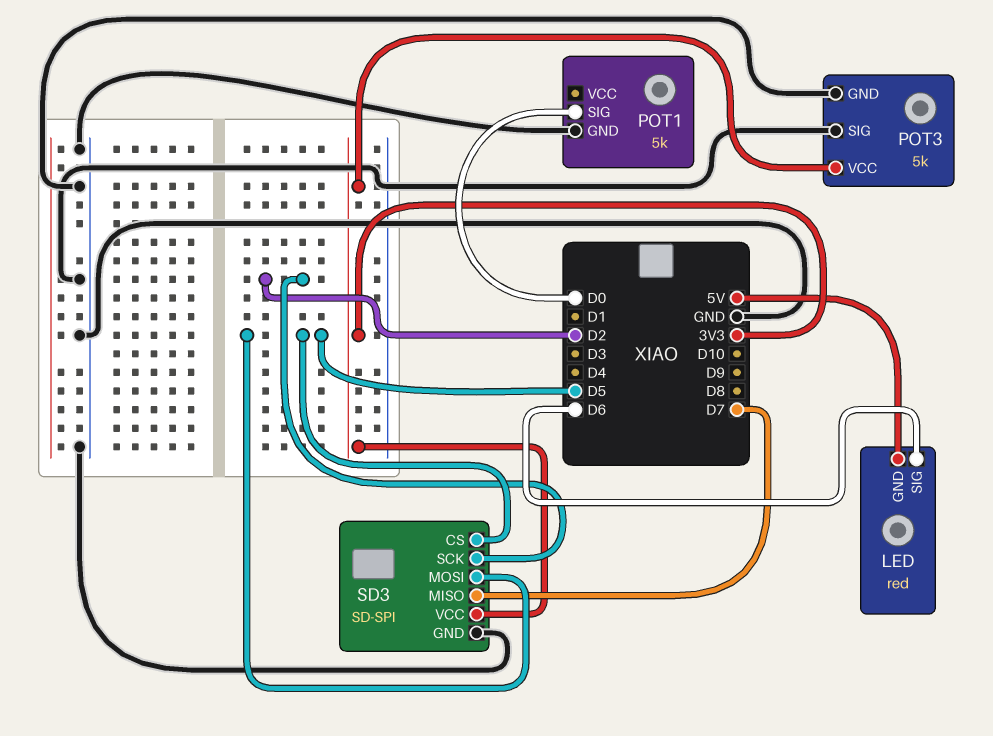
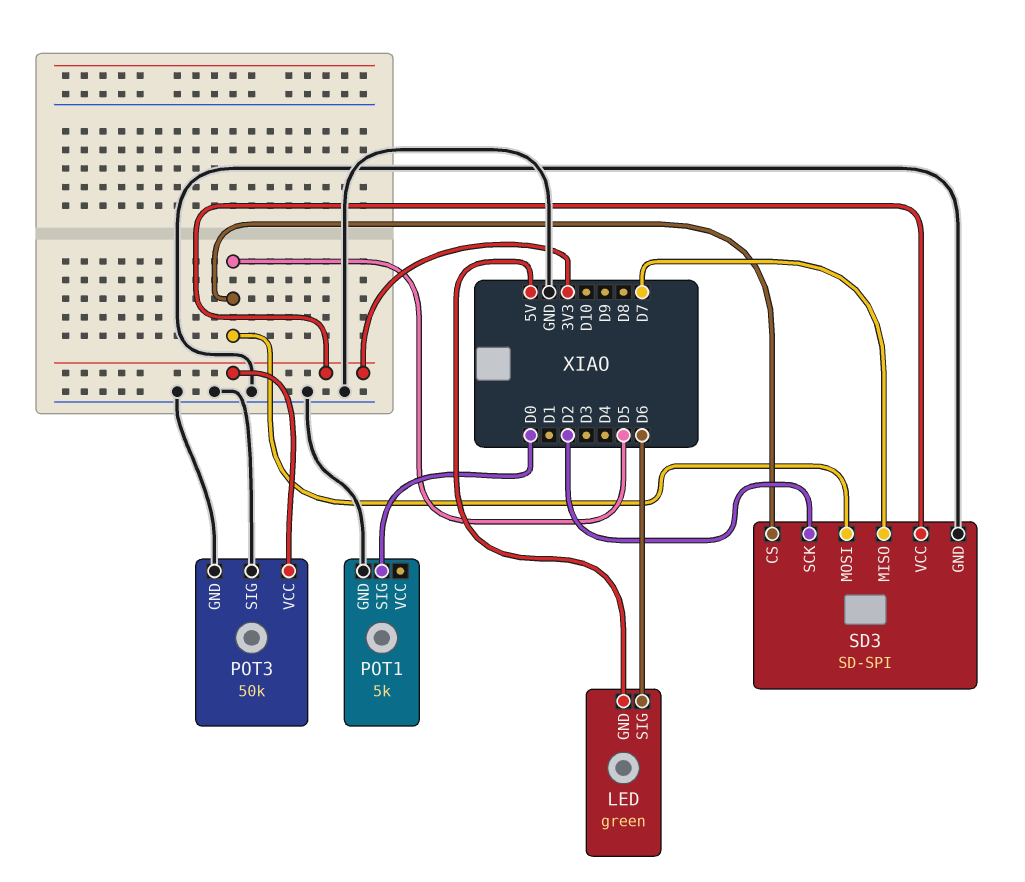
LED: red -> green
POT3: 5k -> 50k

